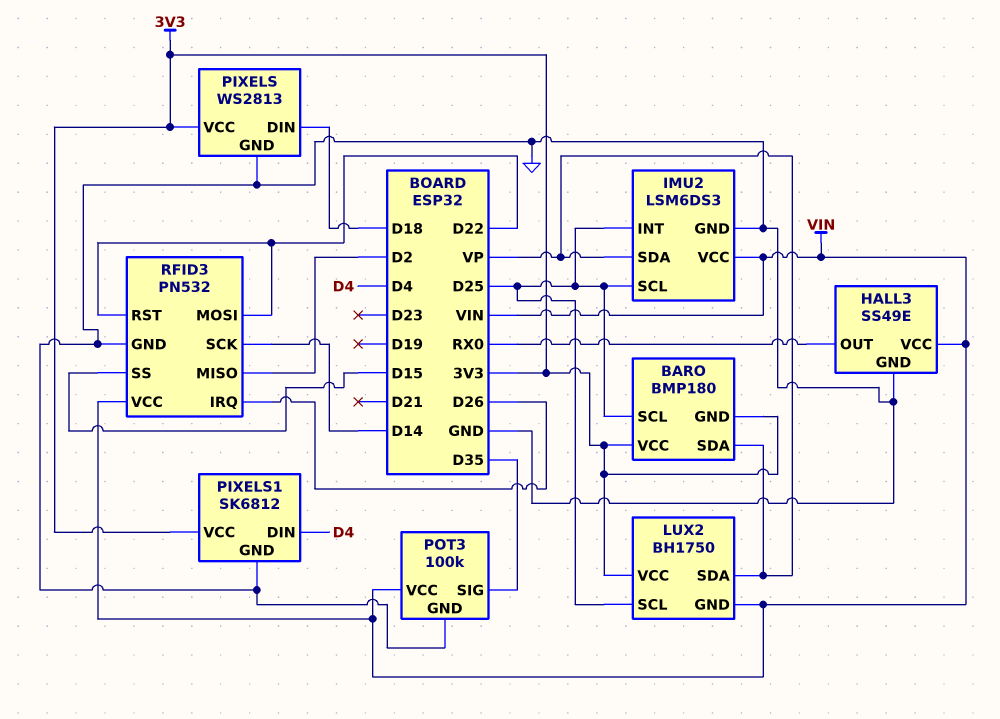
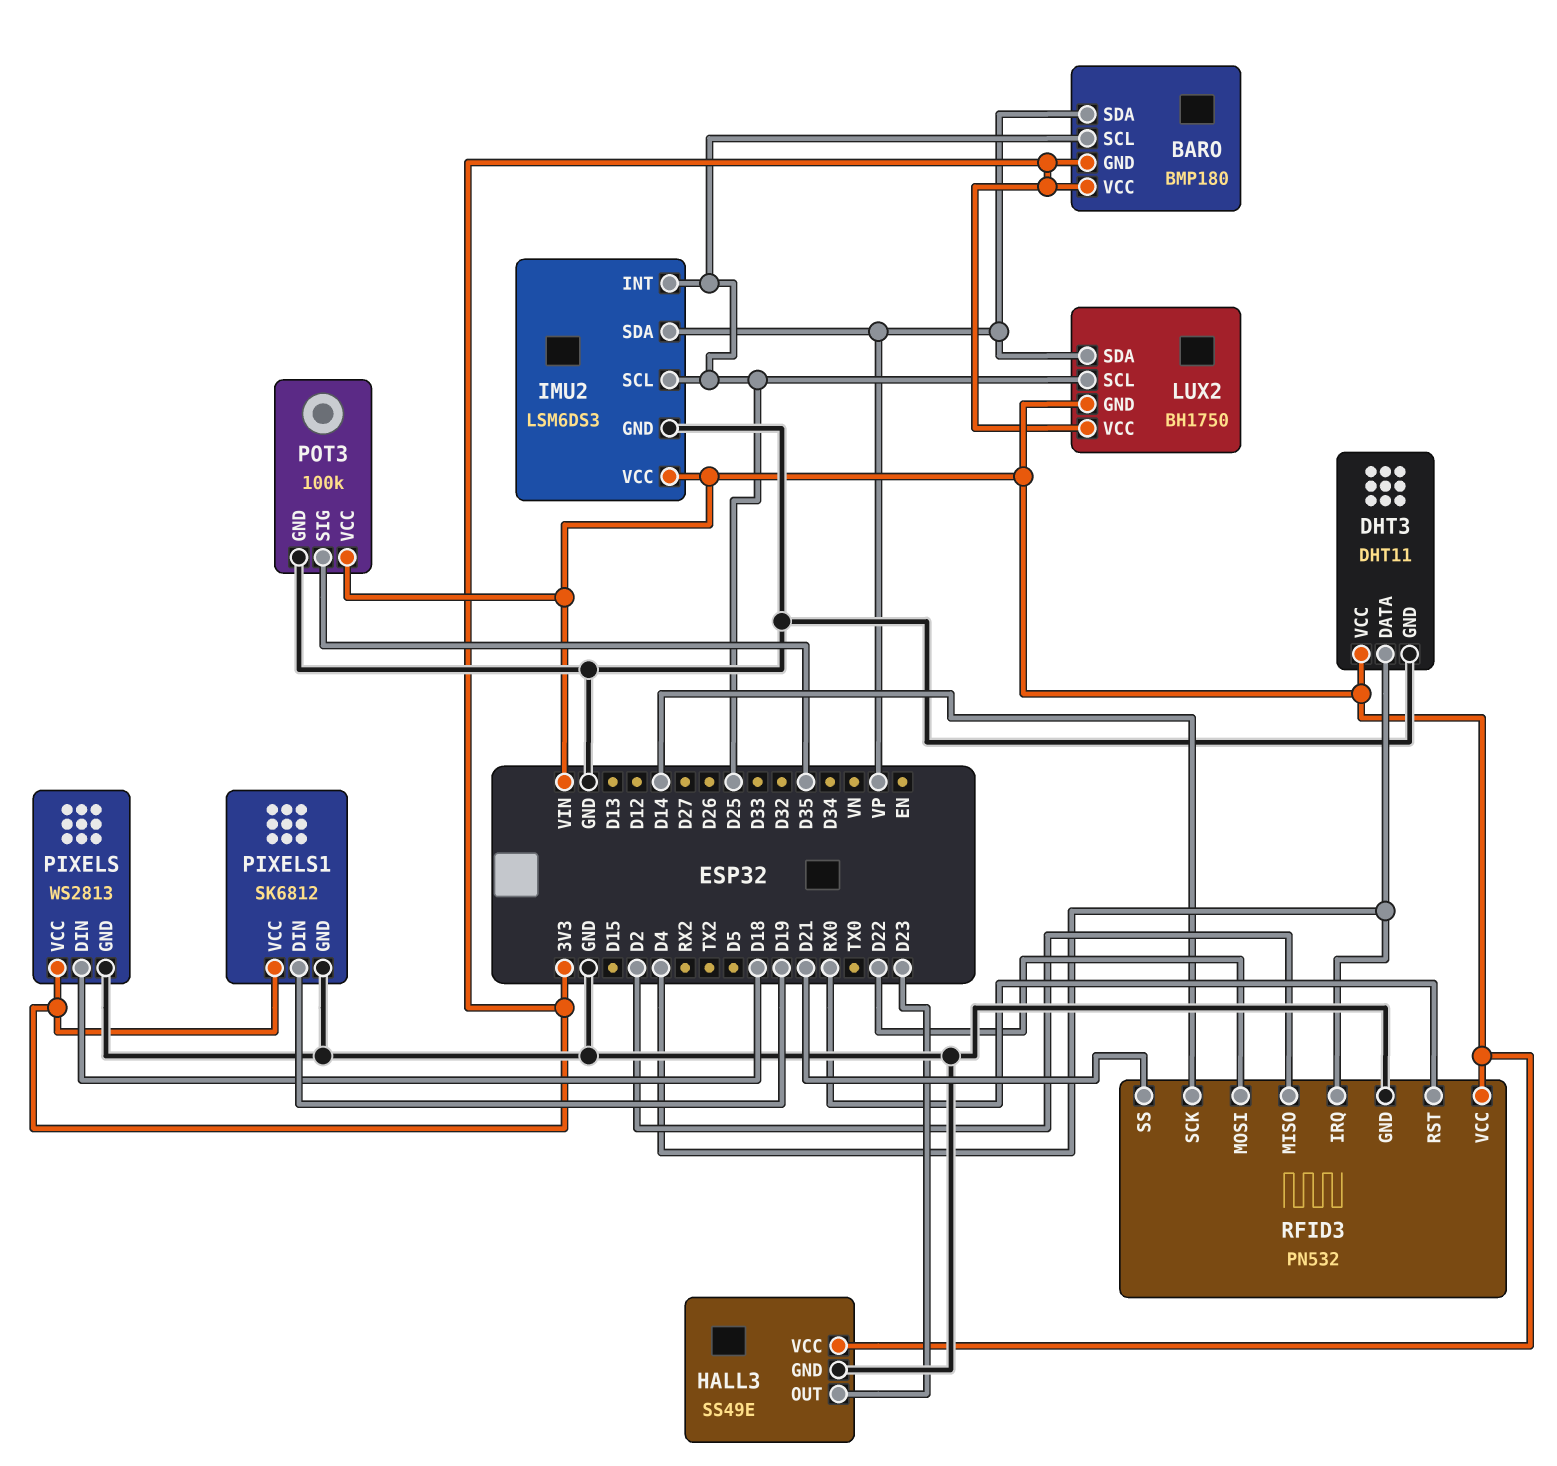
DHT3: none -> DHT11
DHT3 pin DATA: none -> D4
DHT3 pin GND: none -> GND
DHT3 pin VCC: none -> VIN
HALL3 pin OUT: RX0 -> D23
PIXELS1 pin DIN: D4 -> D19
RFID3 pin IRQ: D26 -> D4
RFID3 pin RST: D22 -> RX0
RFID3 pin SS: D15 -> D21

